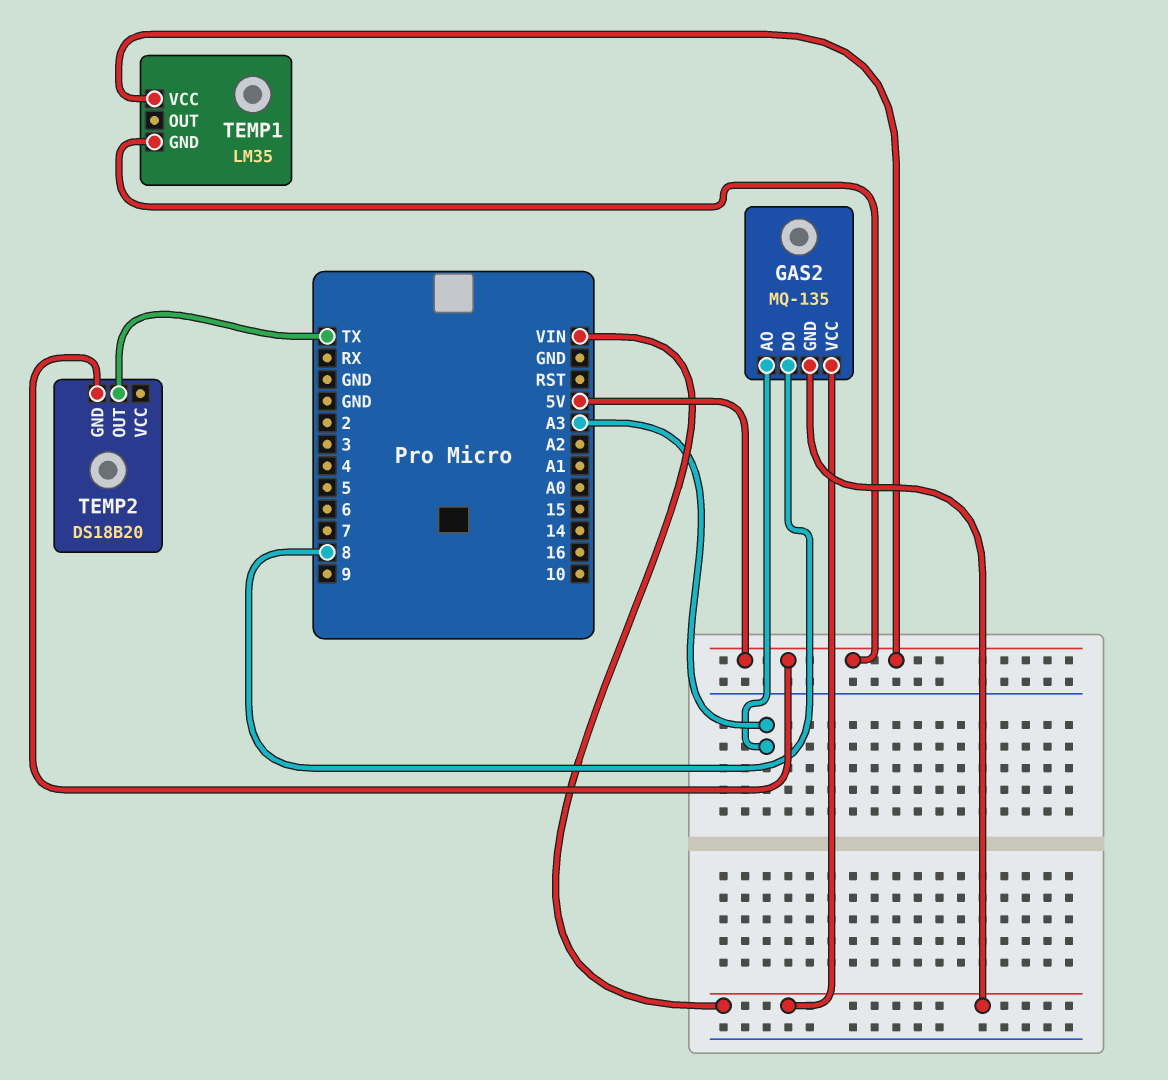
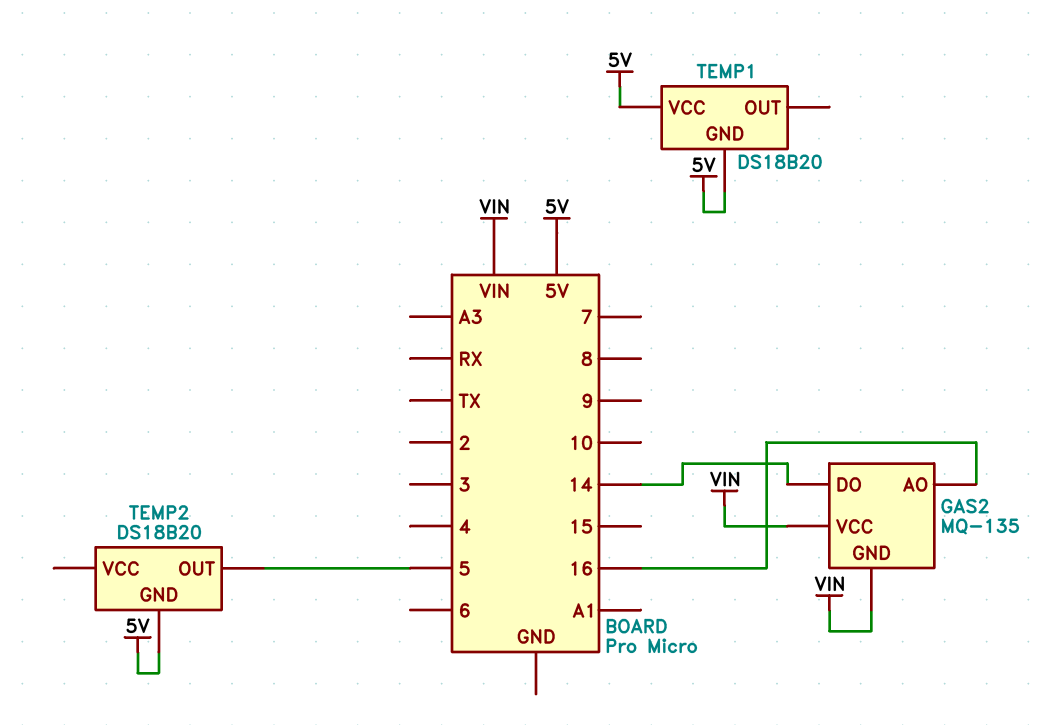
GAS2 pin AO: A3 -> 16
GAS2 pin DO: 8 -> 14
TEMP1: LM35 -> DS18B20
TEMP2 pin OUT: TX -> 5

